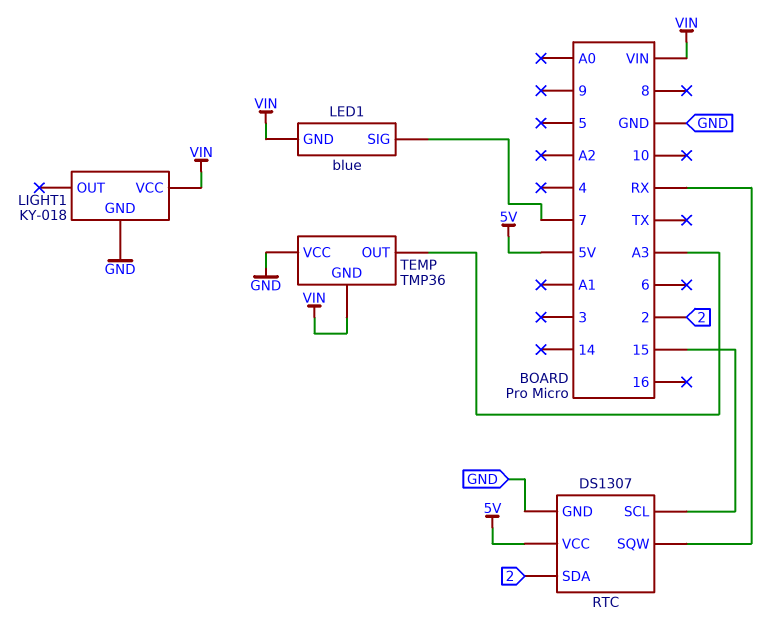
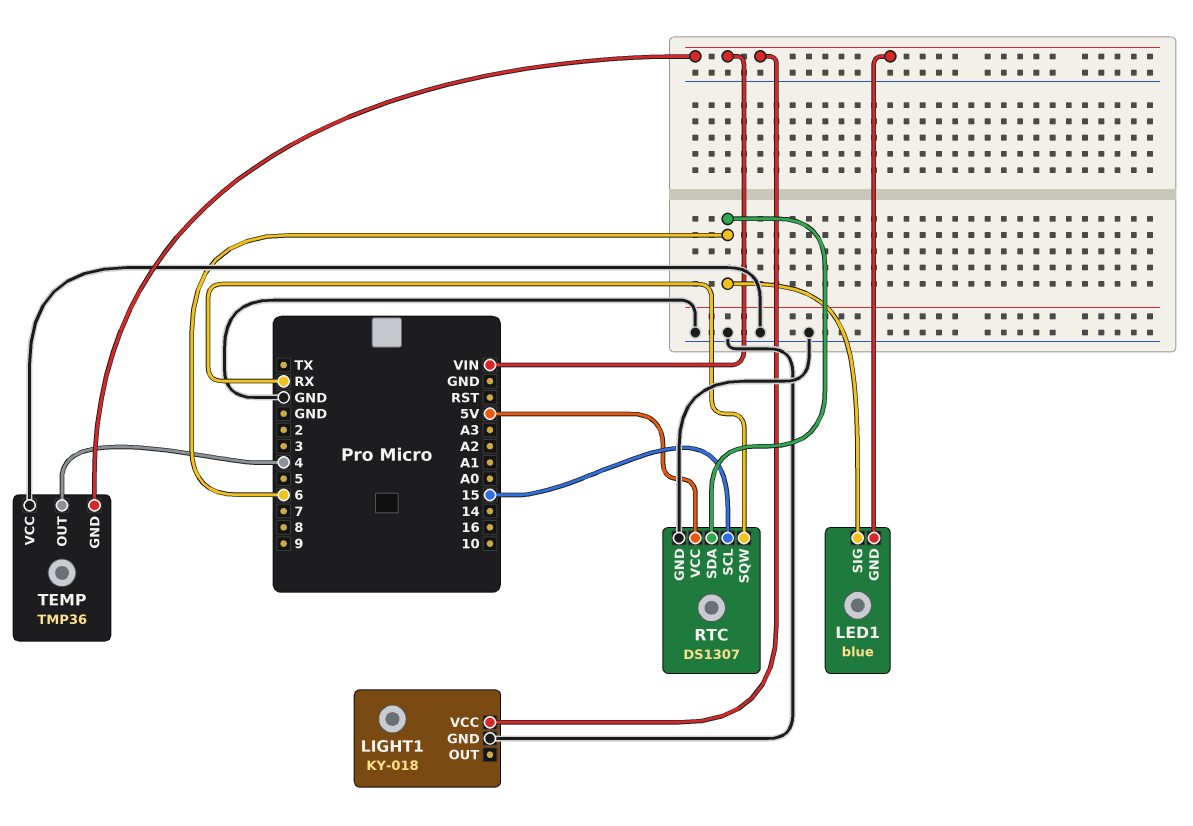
LED1 pin SIG: 7 -> 6
RTC pin SDA: 2 -> 6
TEMP pin OUT: A3 -> 4

